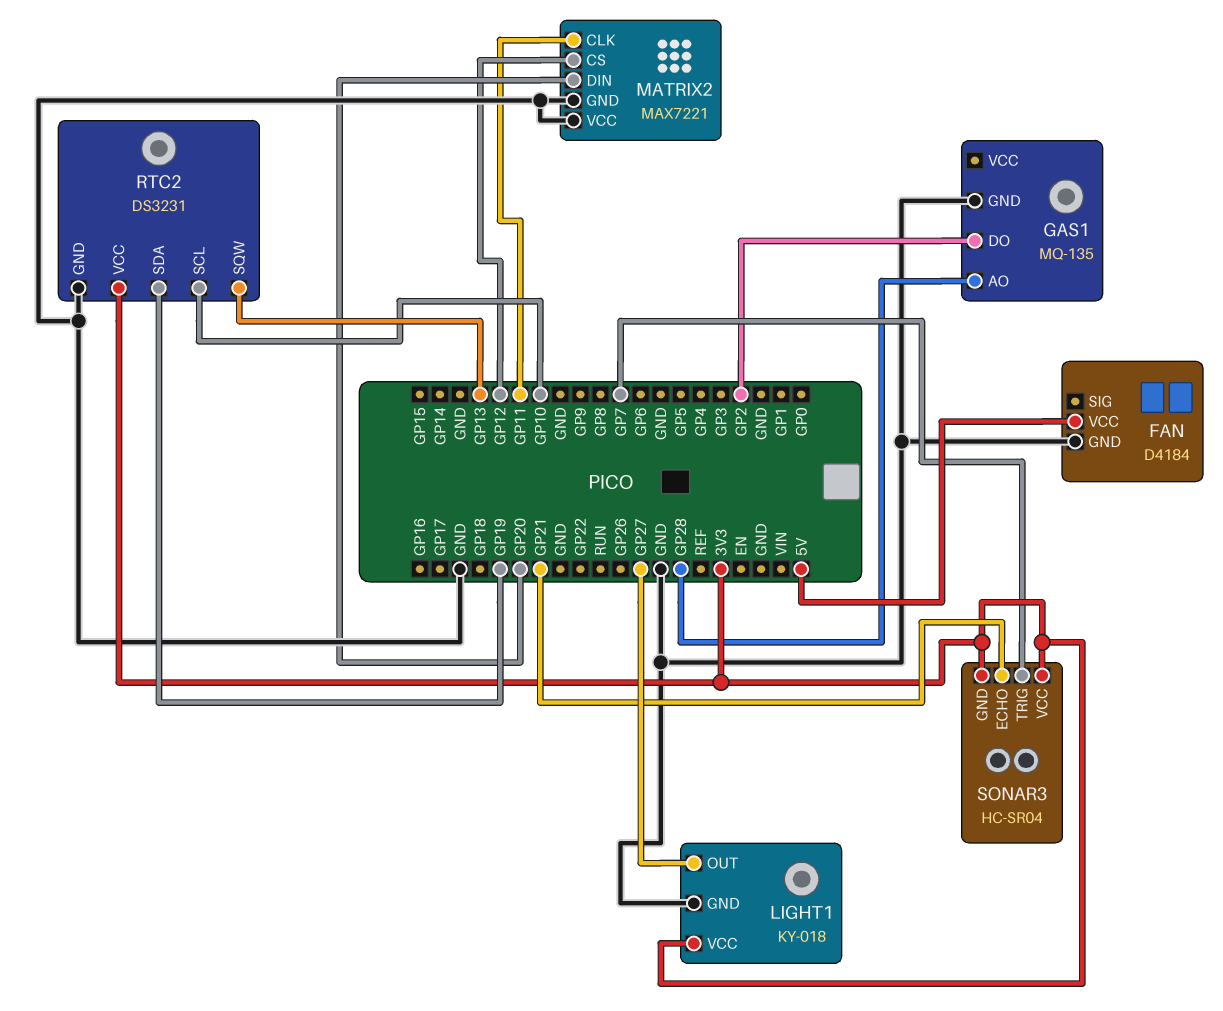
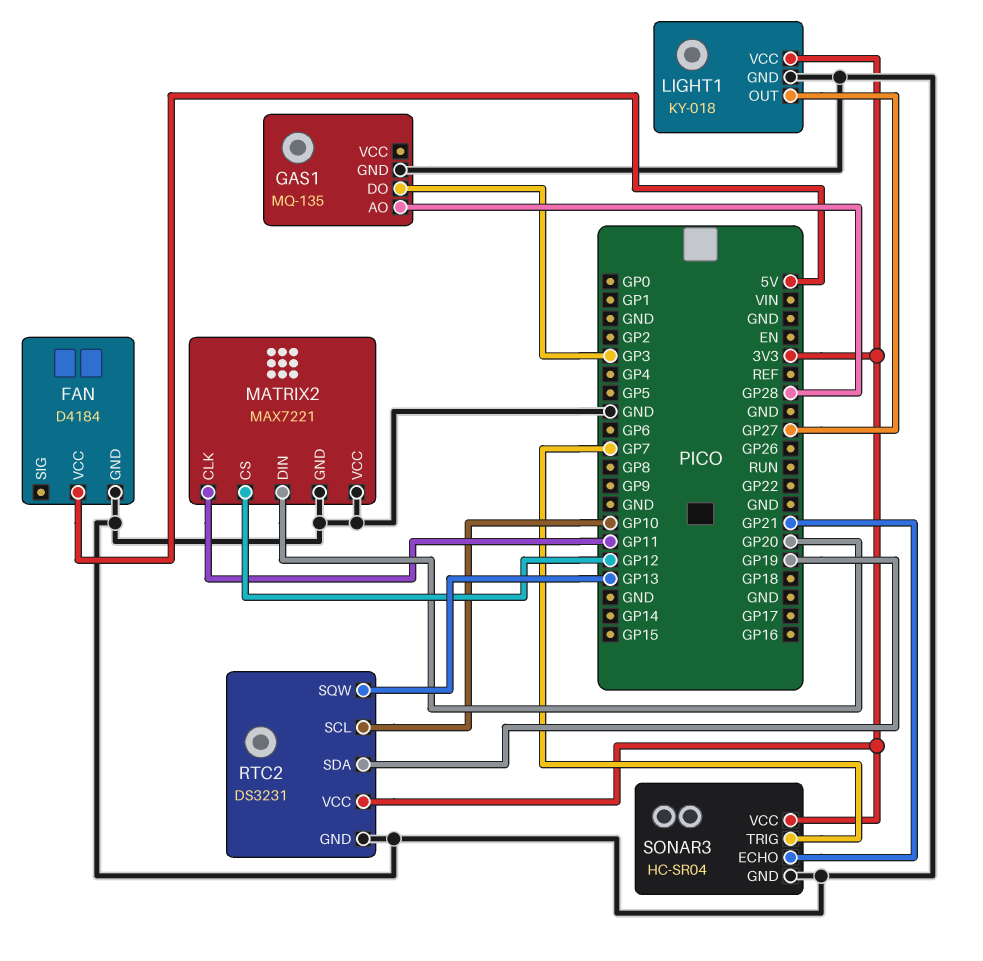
GAS1 pin DO: GP2 -> GP3
SONAR3 pin GND: 3V3 -> GND

